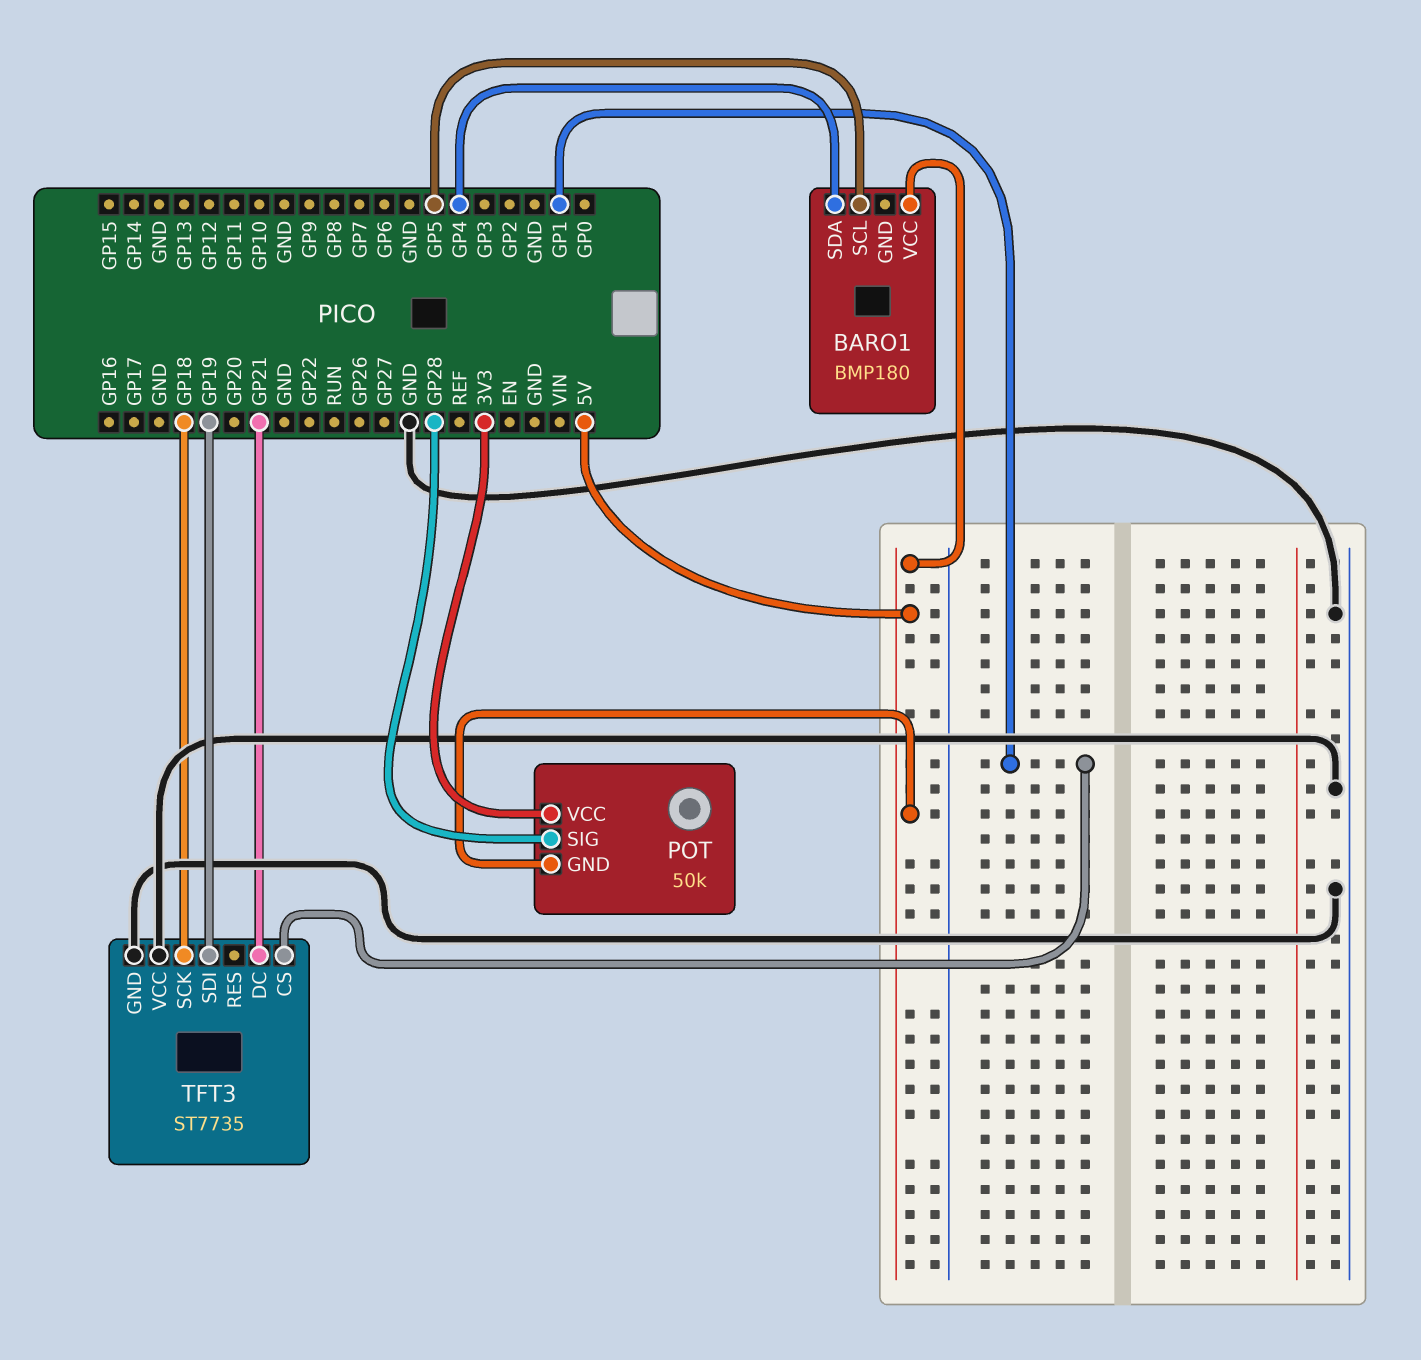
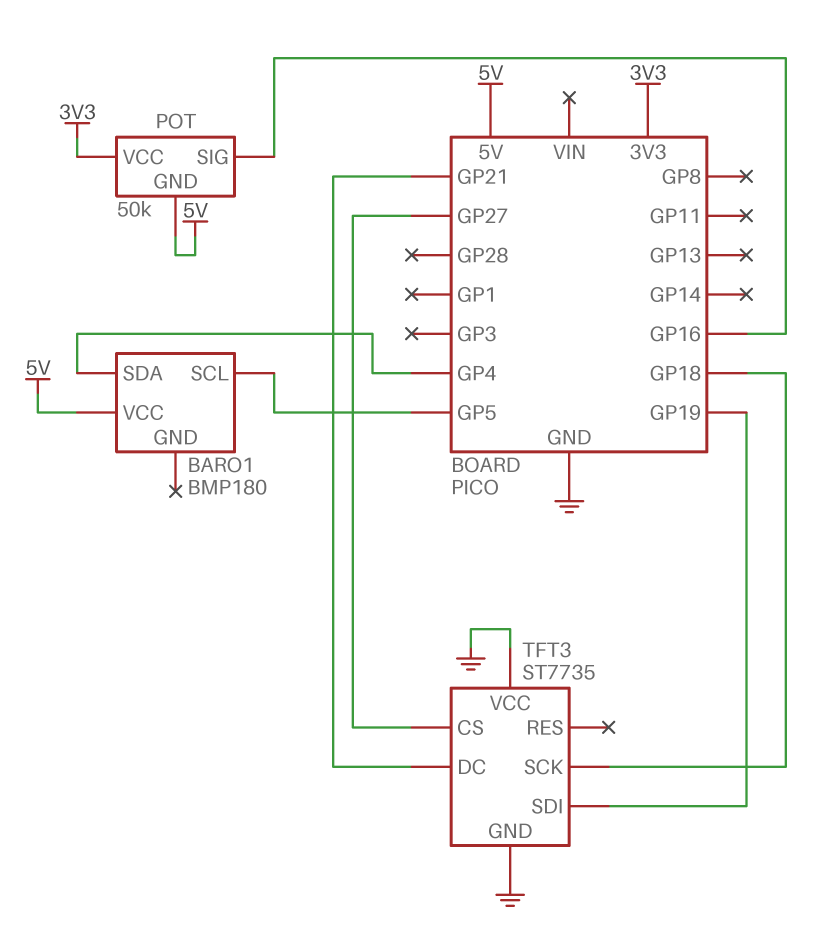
POT pin SIG: GP28 -> GP16
TFT3 pin CS: GP1 -> GP27

